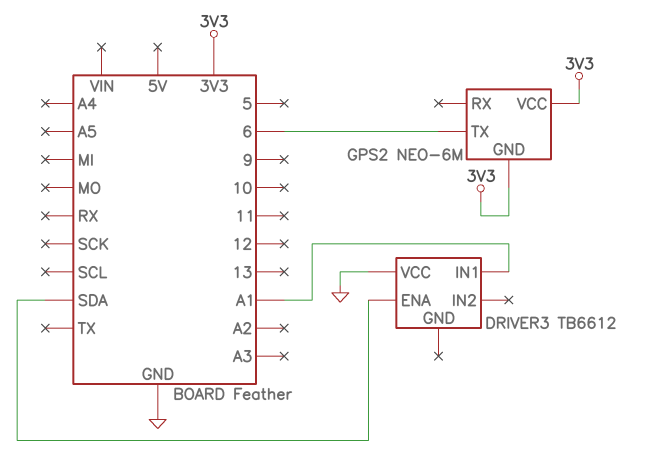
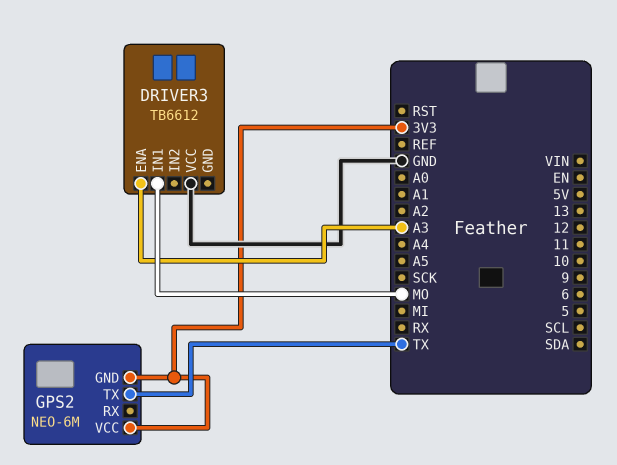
DRIVER3 pin ENA: SDA -> A3
DRIVER3 pin IN1: A1 -> MO
GPS2 pin TX: 6 -> TX

